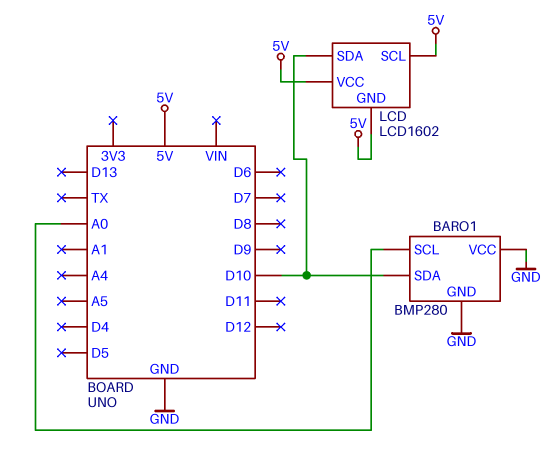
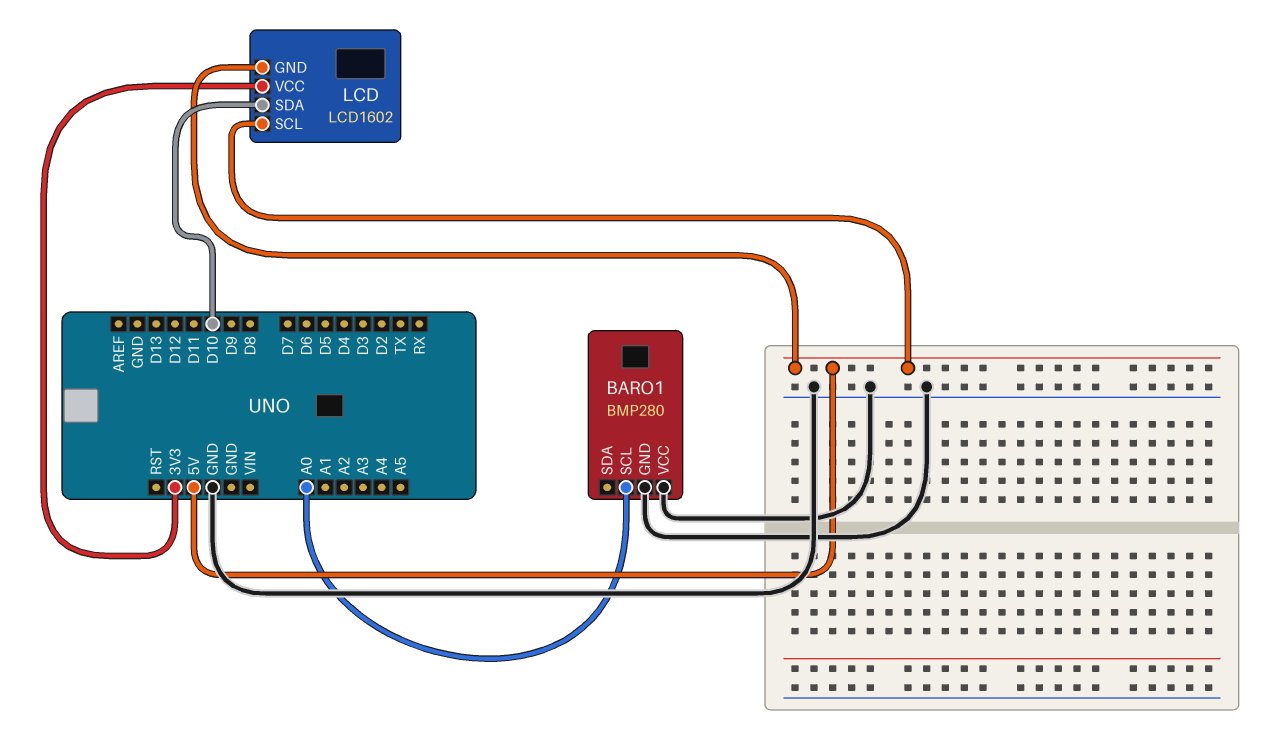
BARO1 pin SDA: D10 -> none
LCD pin VCC: 5V -> 3V3

